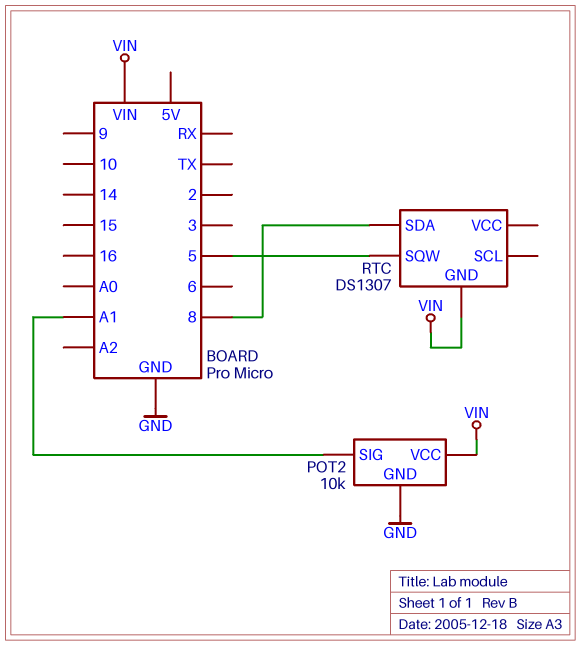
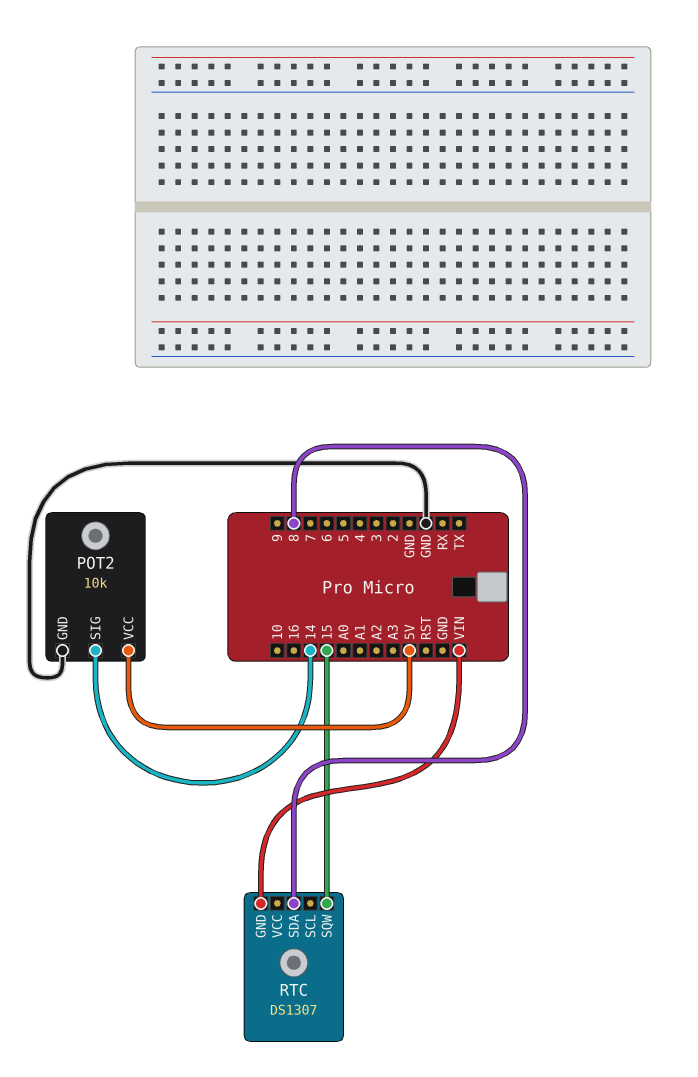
POT2 pin SIG: A1 -> 14
POT2 pin VCC: VIN -> 5V
RTC pin SQW: 5 -> 15

